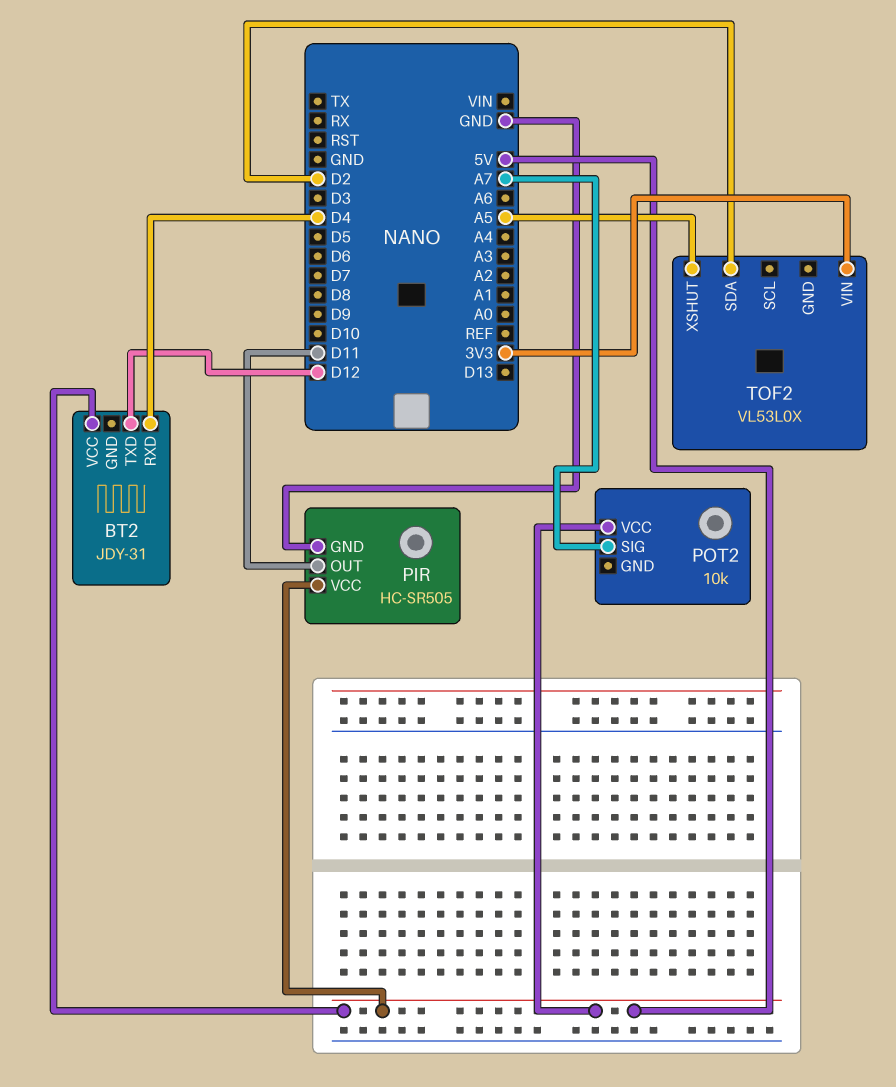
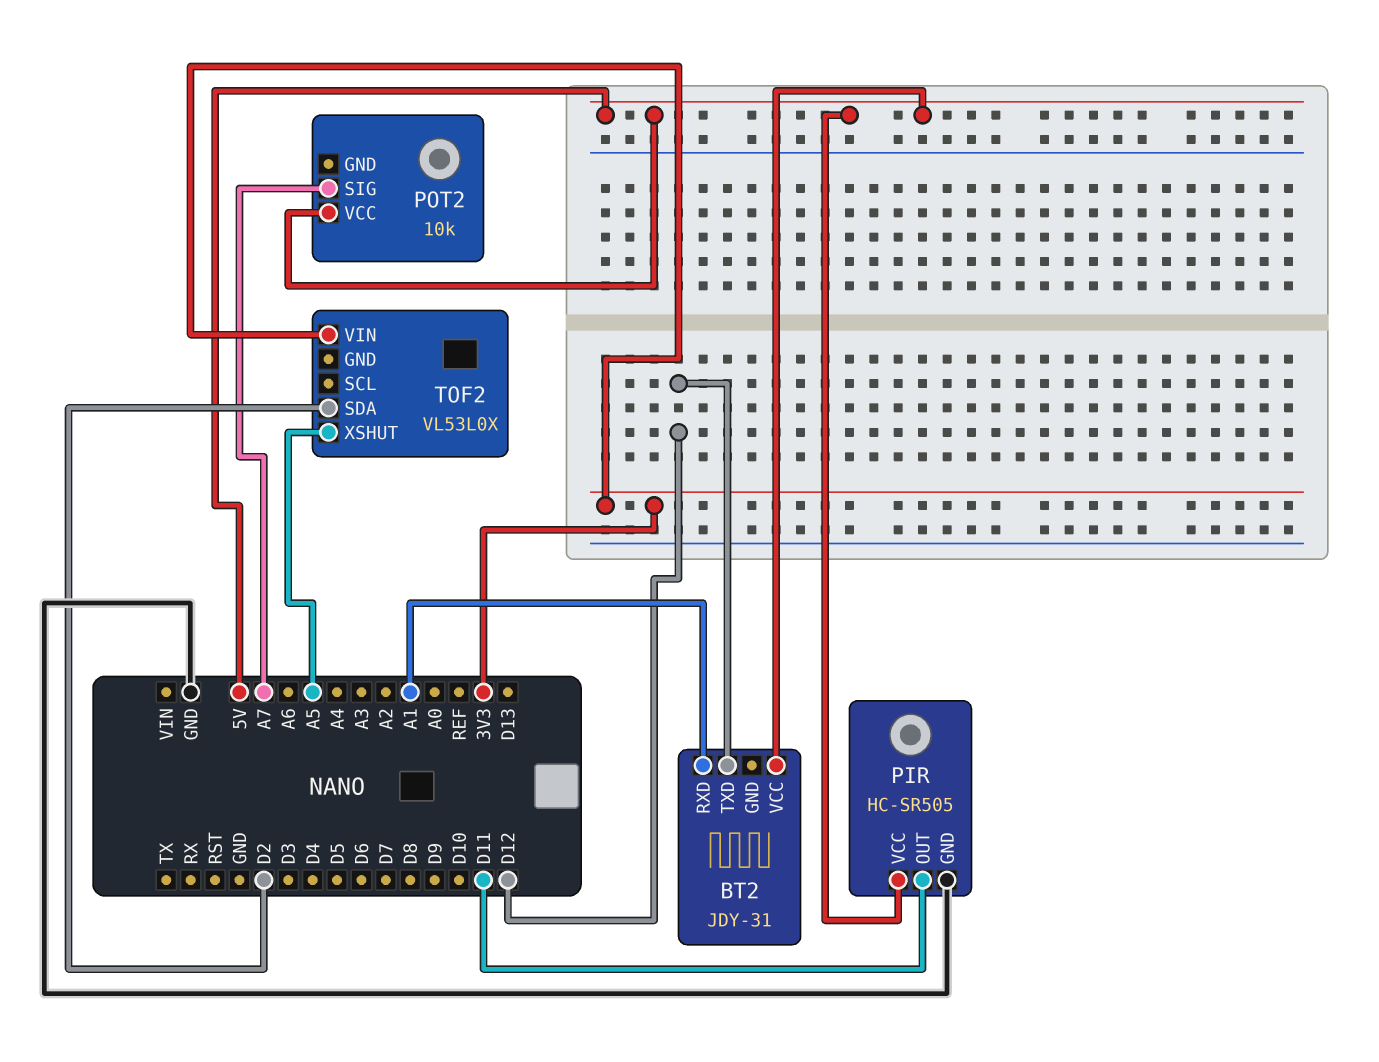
BT2 pin RXD: D4 -> A1

